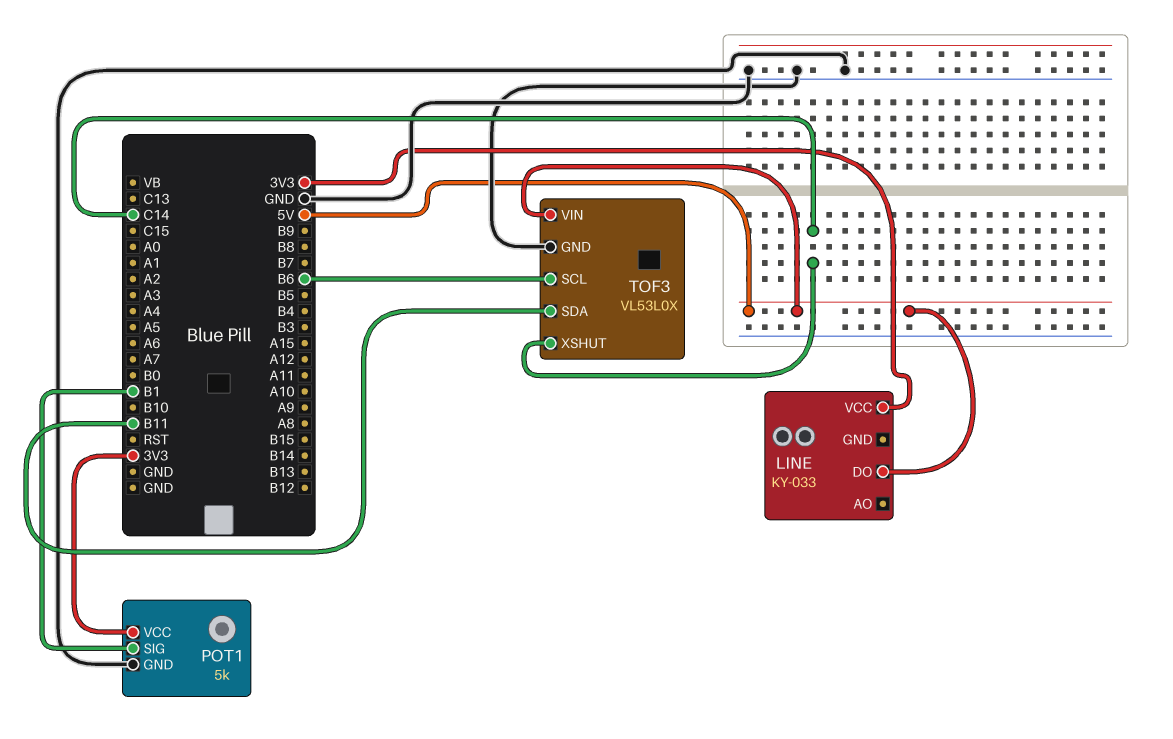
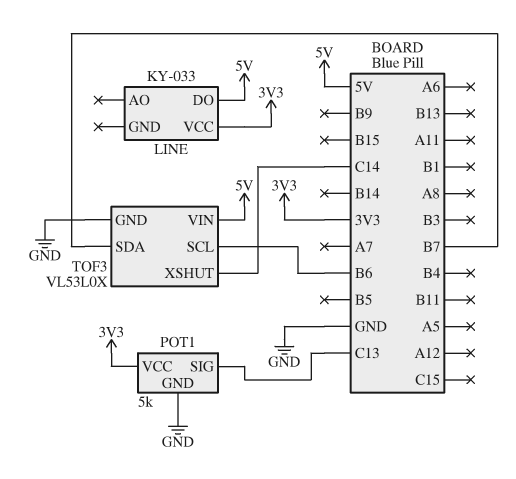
POT1 pin SIG: B1 -> C13
TOF3 pin SDA: B11 -> B7

